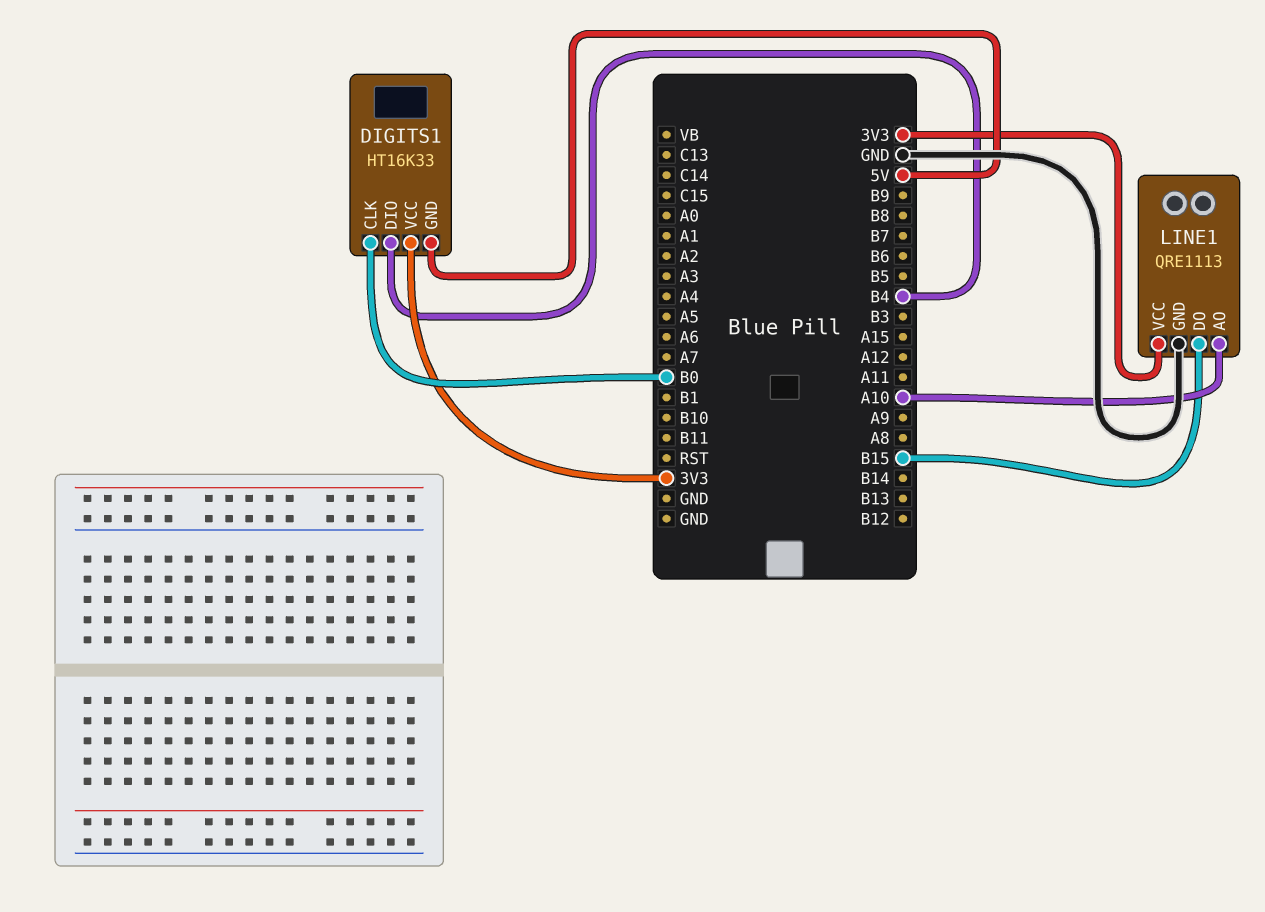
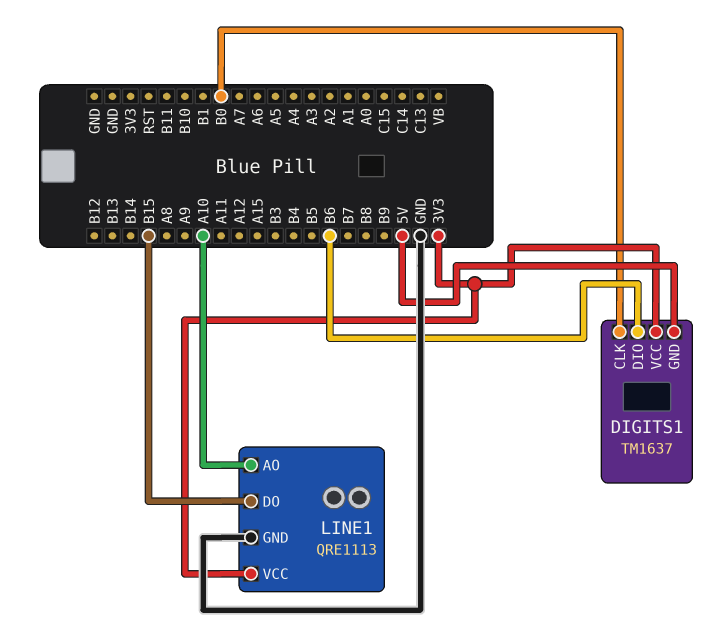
DIGITS1: HT16K33 -> TM1637
DIGITS1 pin DIO: B4 -> B6

